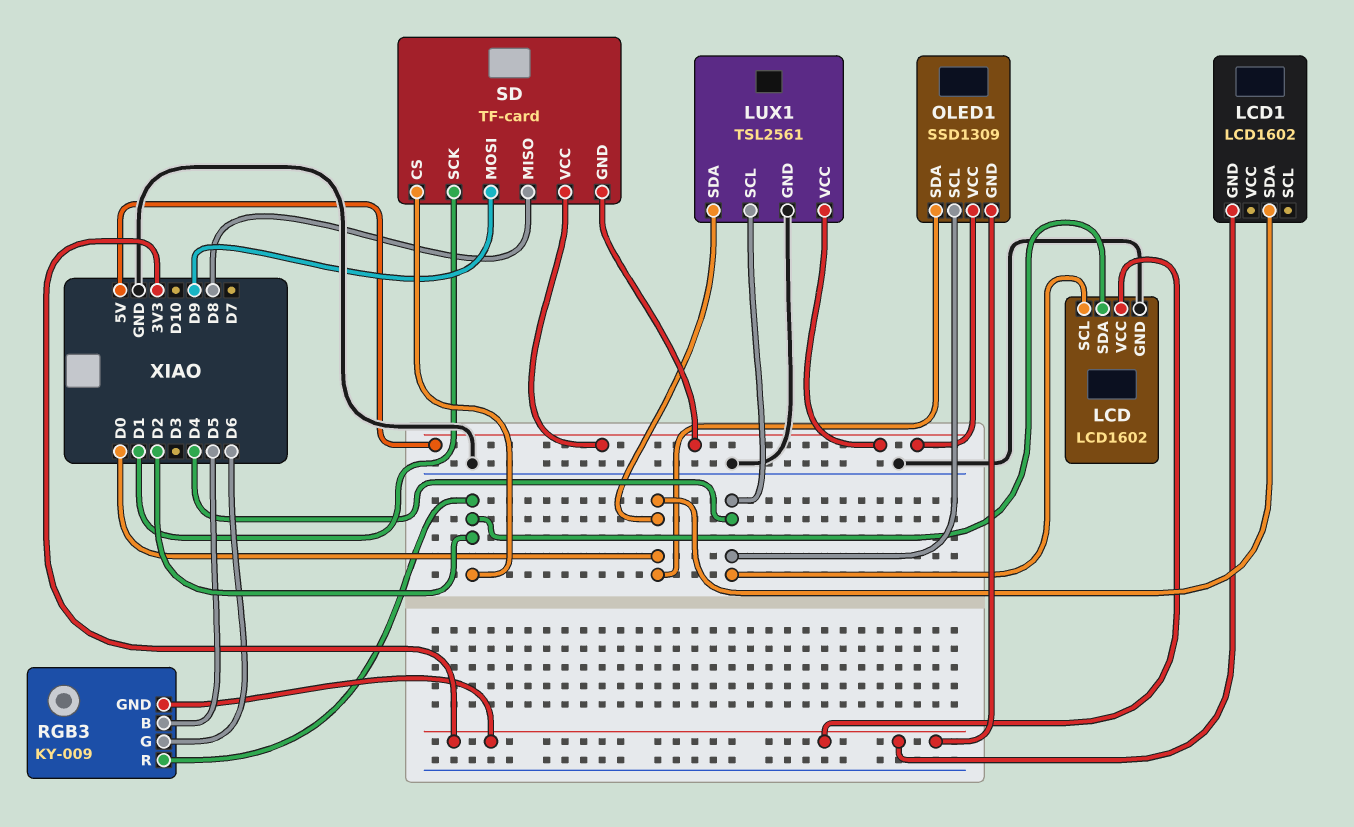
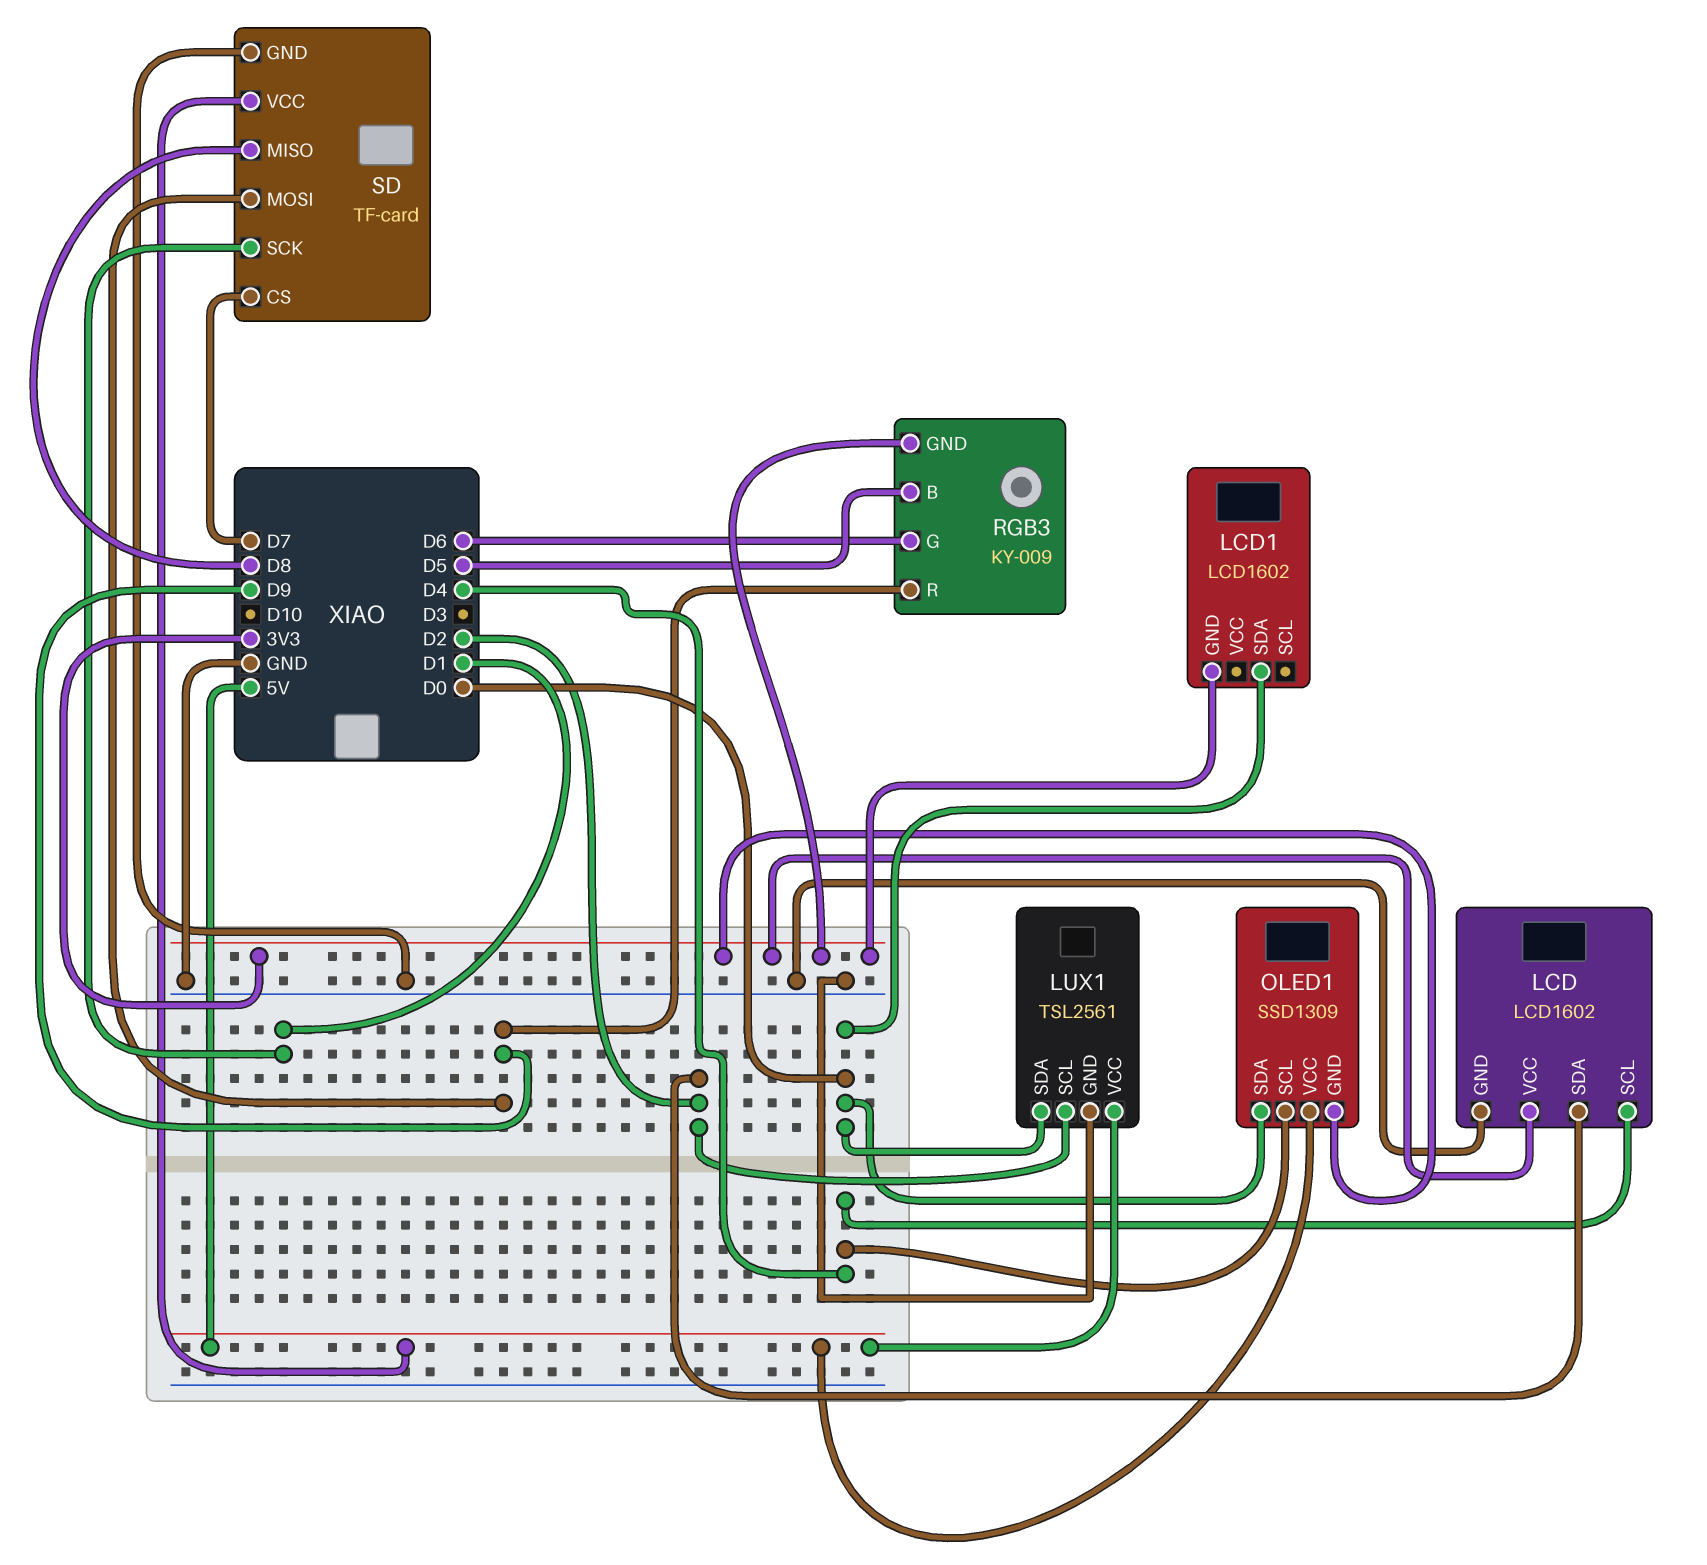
LUX1 pin SCL: D4 -> D2
RGB3 pin R: D2 -> D9
SD pin CS: D2 -> D7
SD pin GND: 5V -> GND

